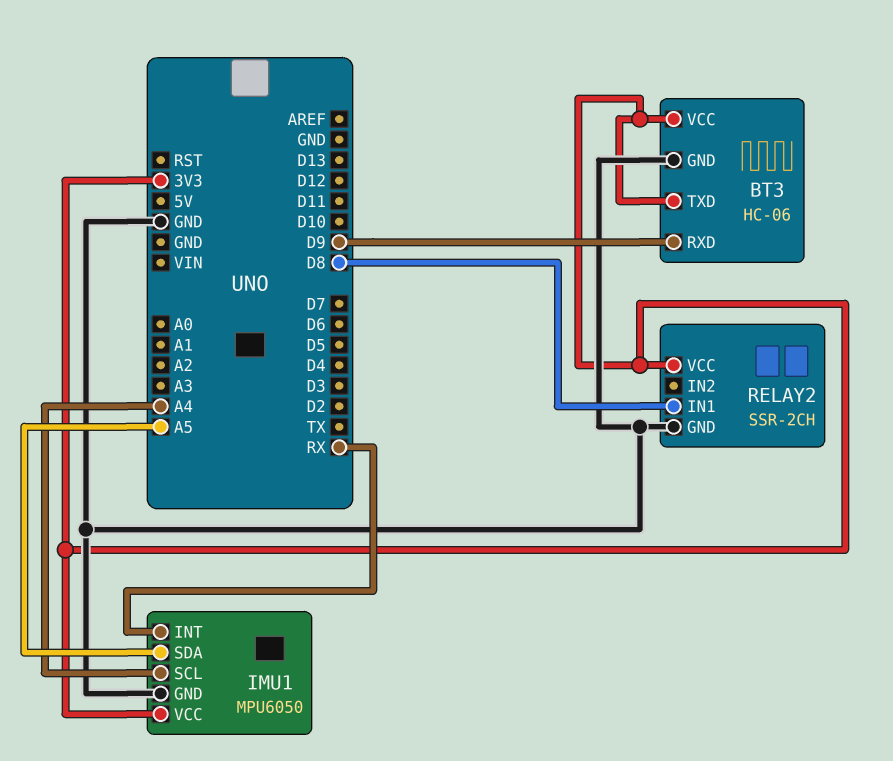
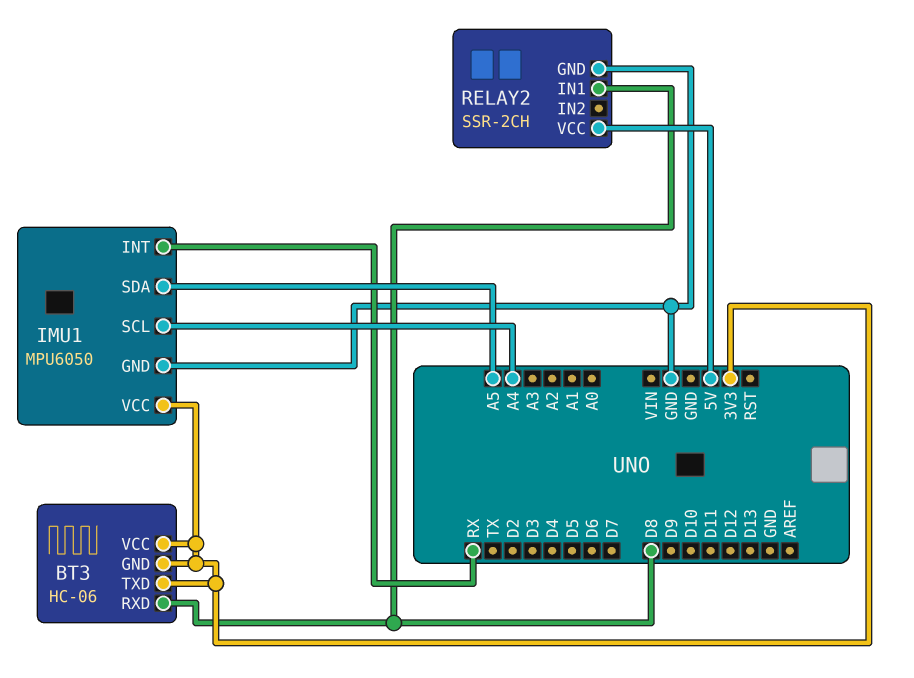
BT3 pin GND: GND -> 3V3
BT3 pin RXD: D9 -> D8
RELAY2 pin VCC: 3V3 -> 5V

